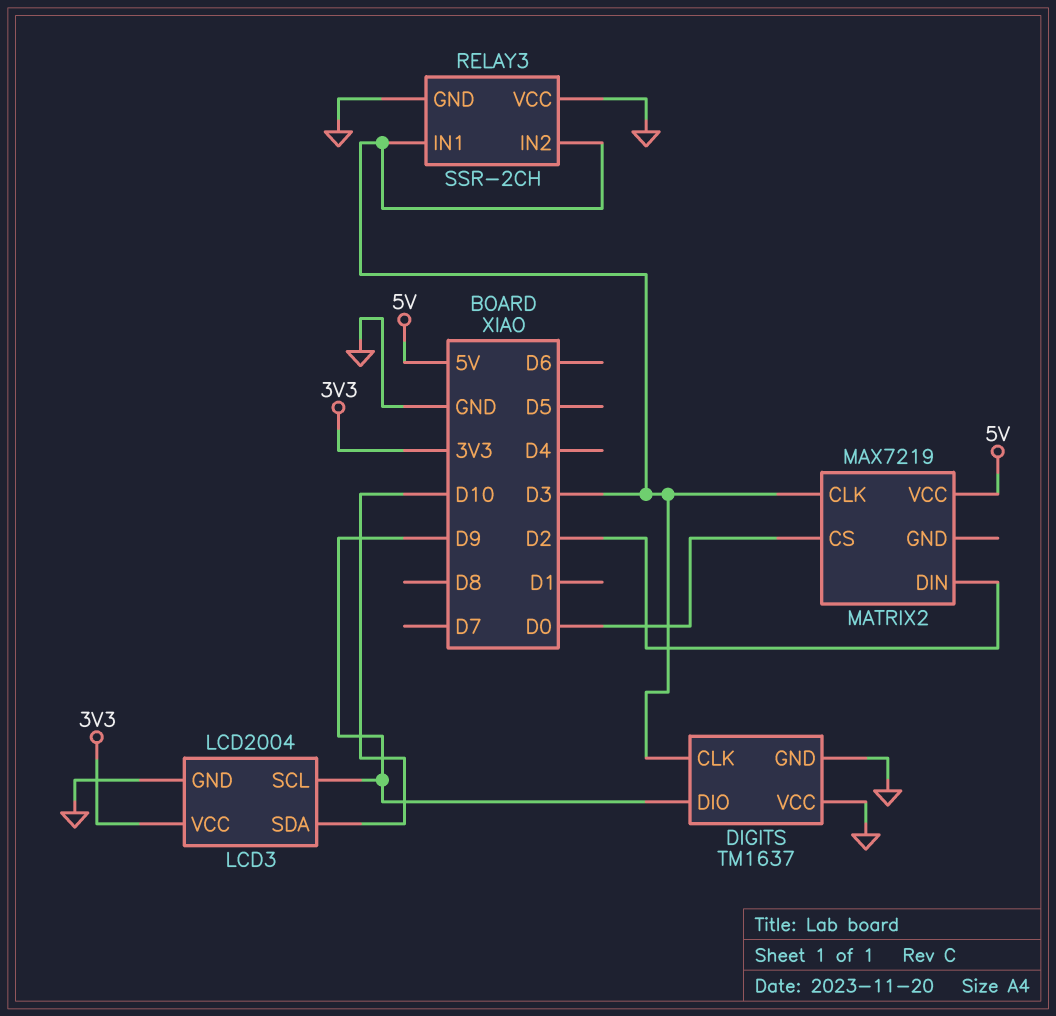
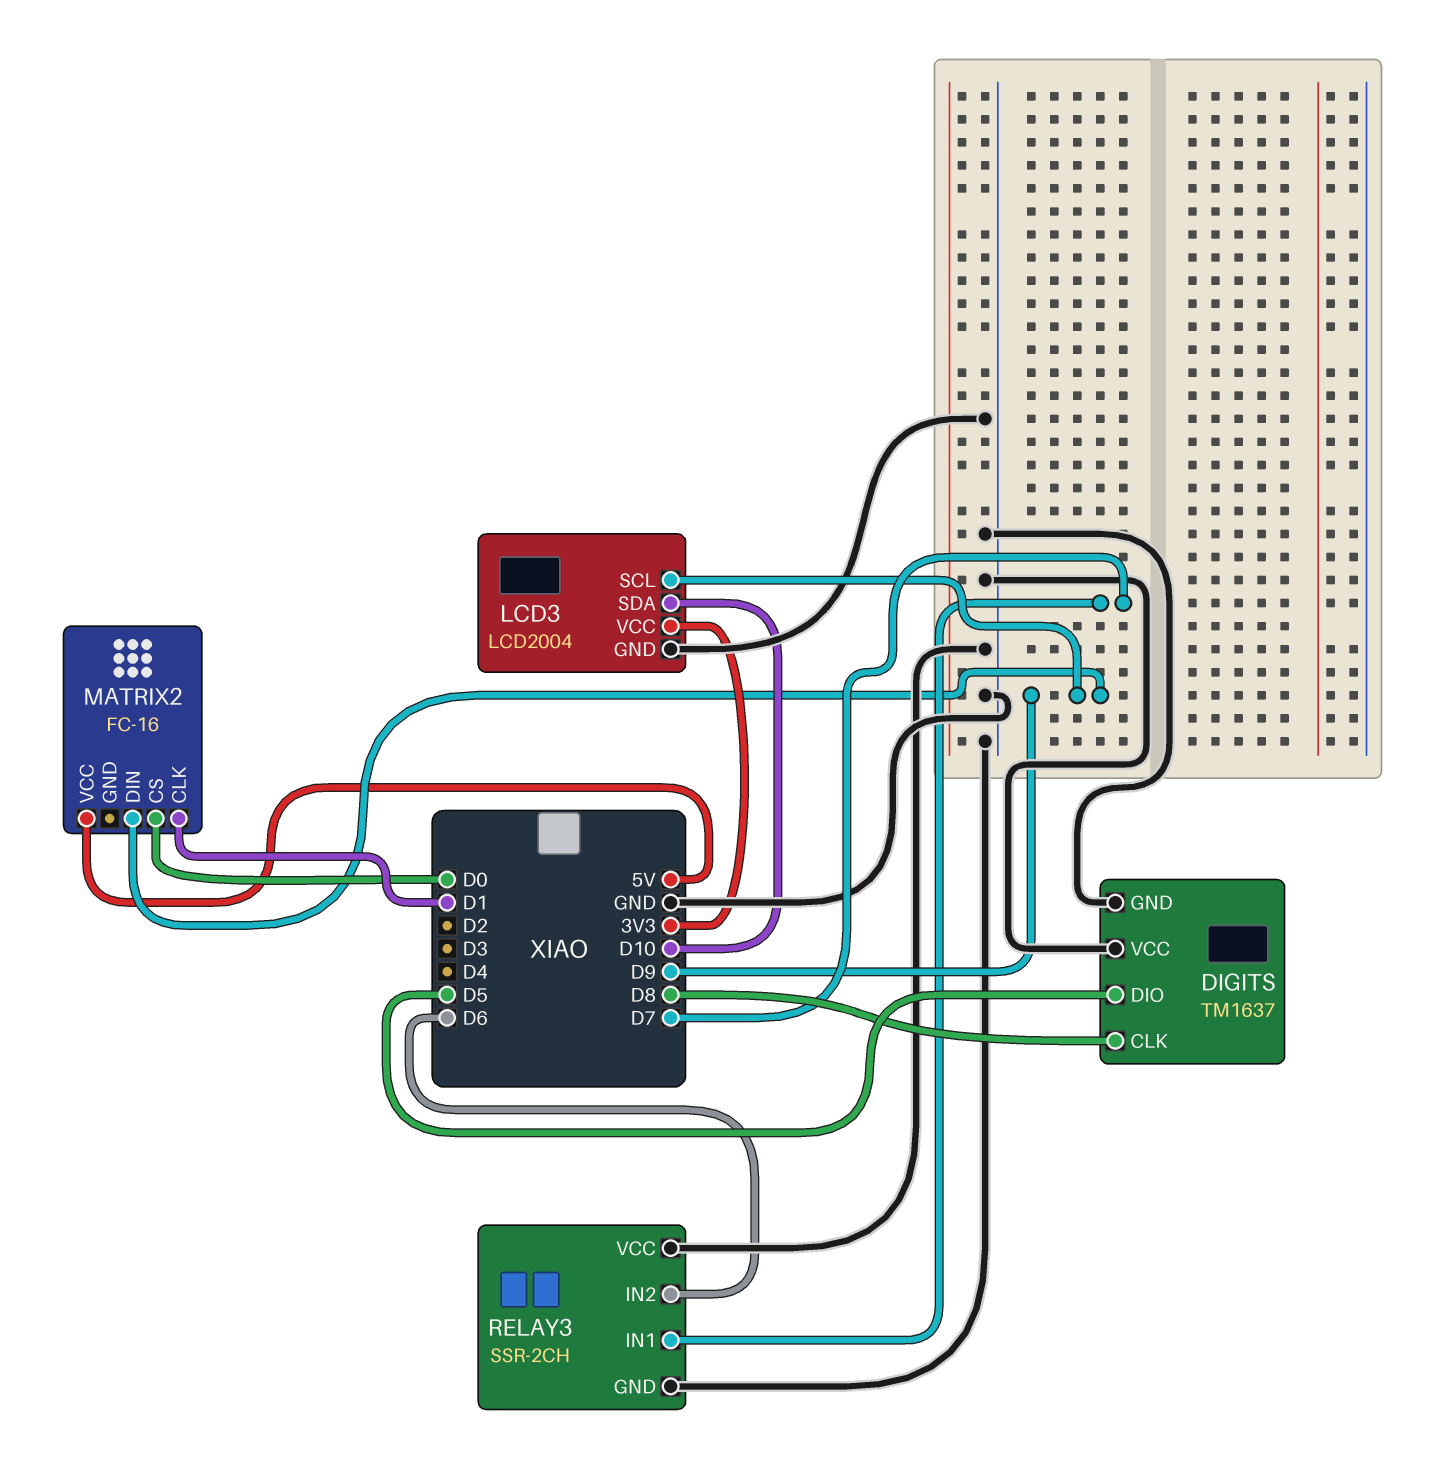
DIGITS pin CLK: D3 -> D8
DIGITS pin DIO: D9 -> D5
MATRIX2: MAX7219 -> FC-16
MATRIX2 pin CLK: D3 -> D1
MATRIX2 pin DIN: D2 -> D9
RELAY3 pin IN1: D3 -> D7
RELAY3 pin IN2: D3 -> D6

